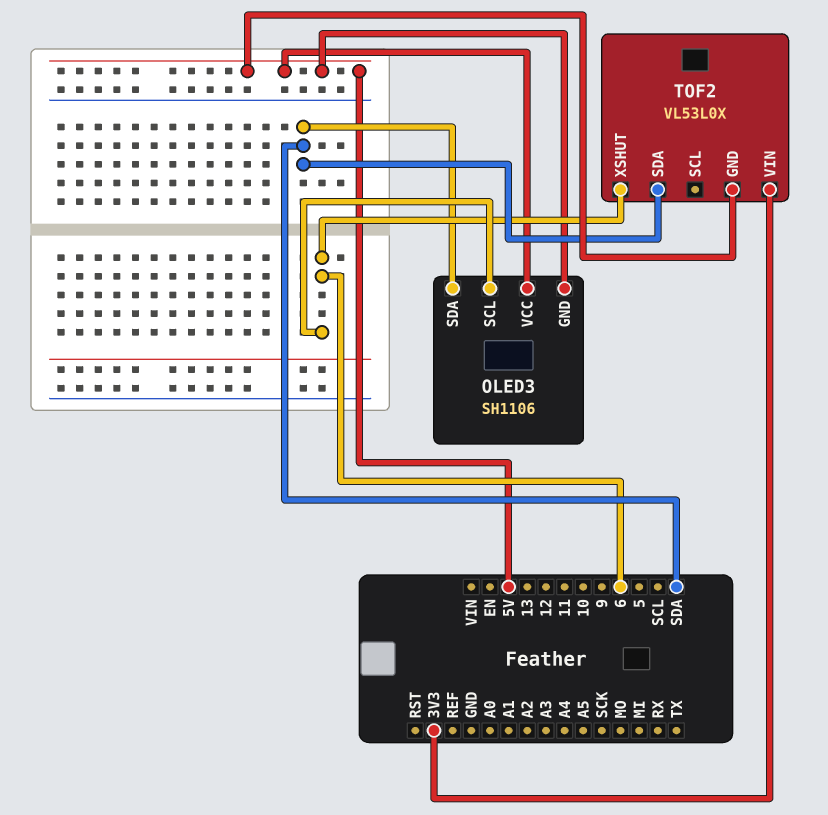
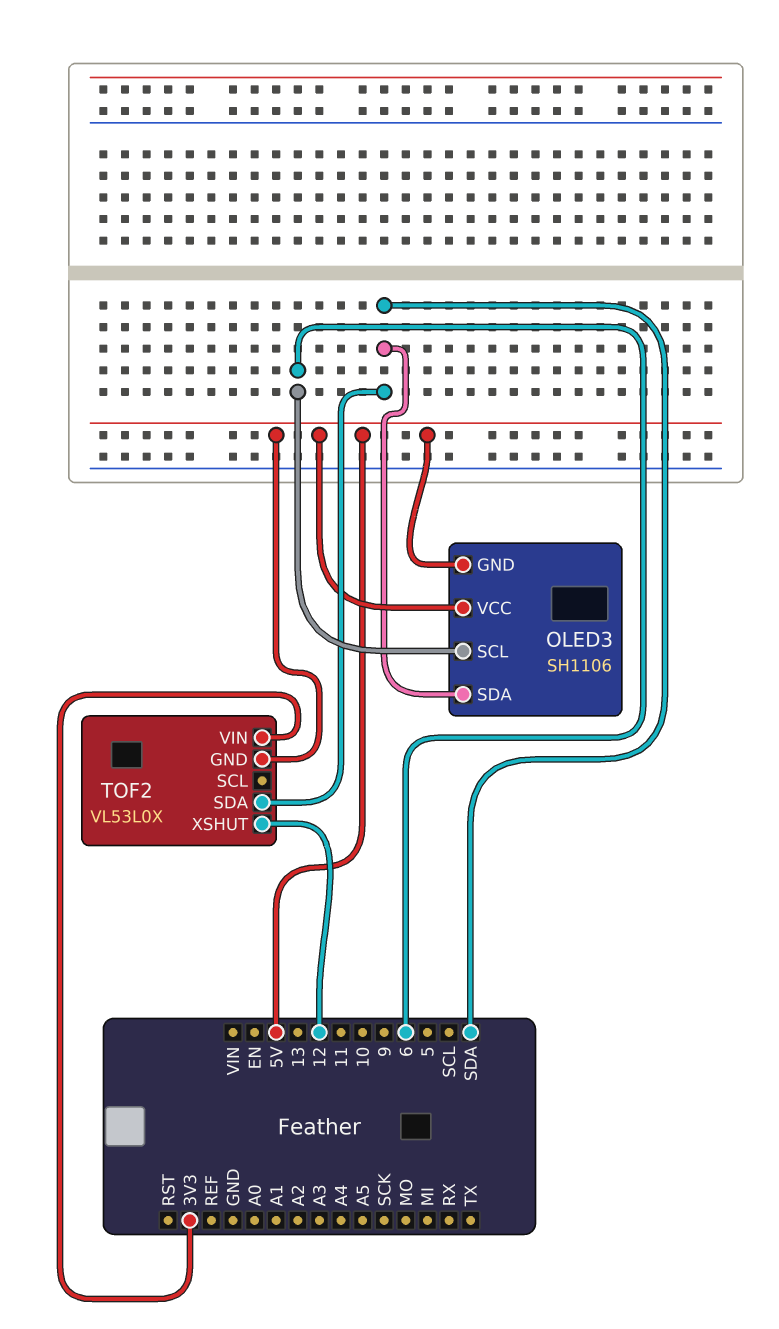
TOF2 pin XSHUT: 6 -> 12

